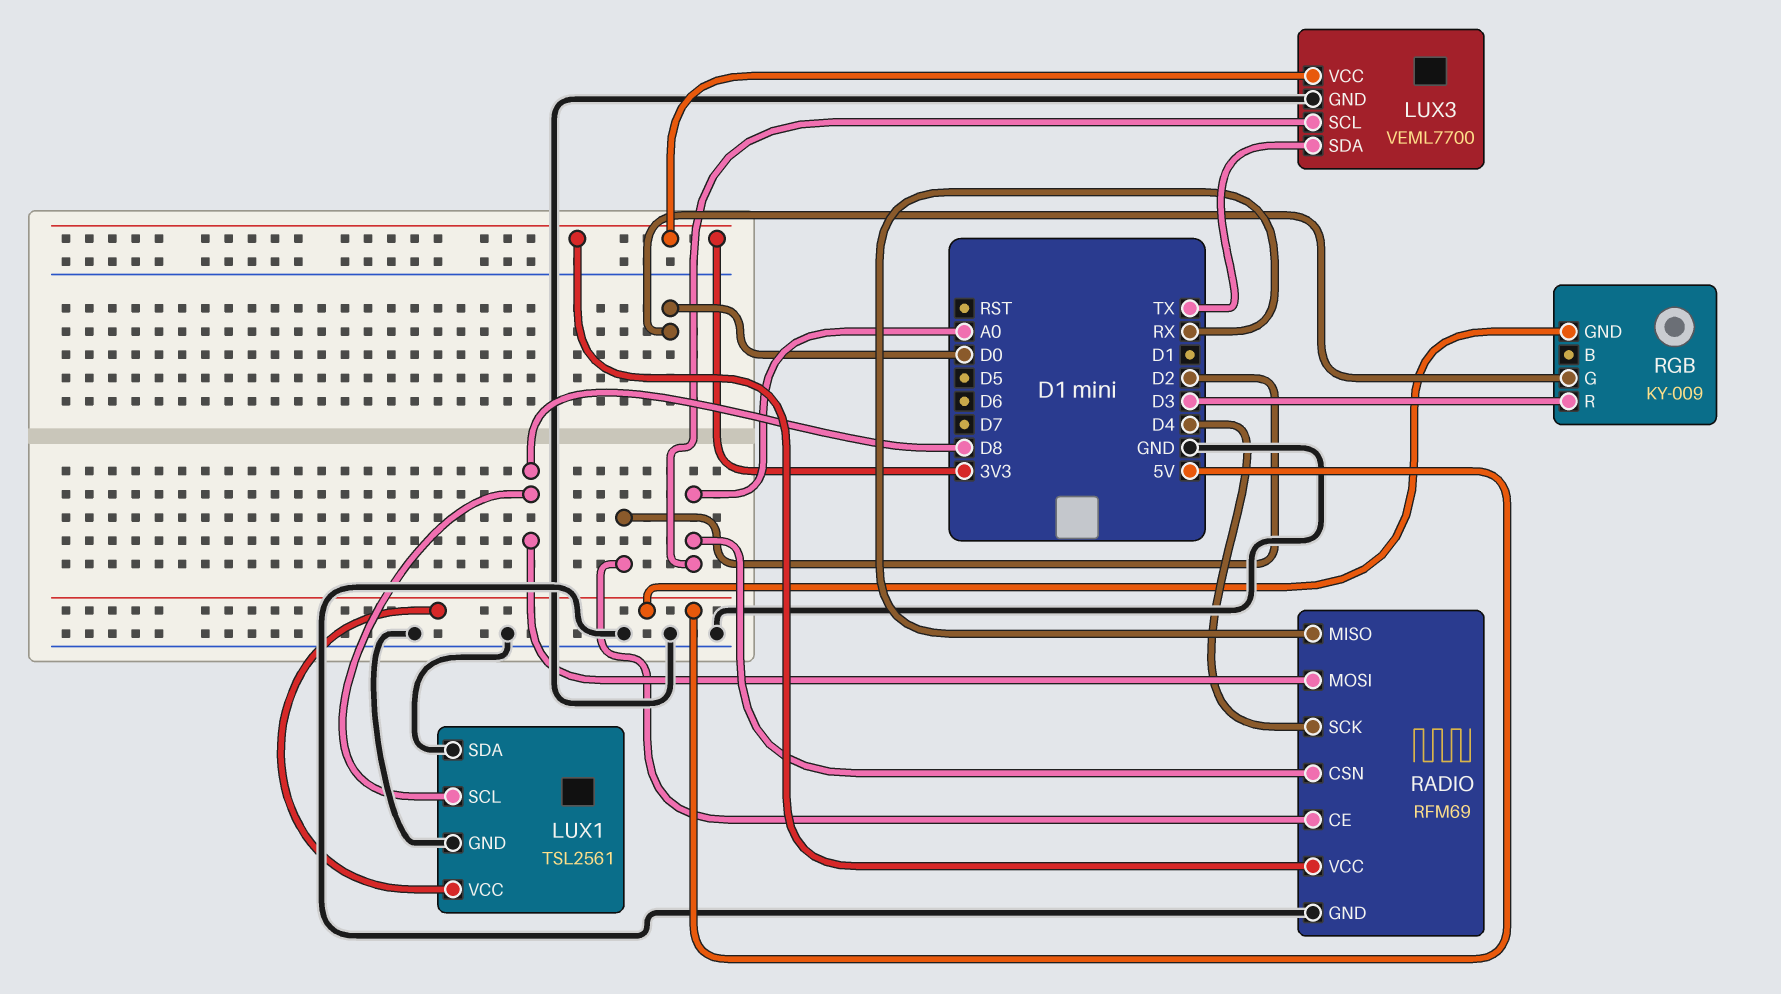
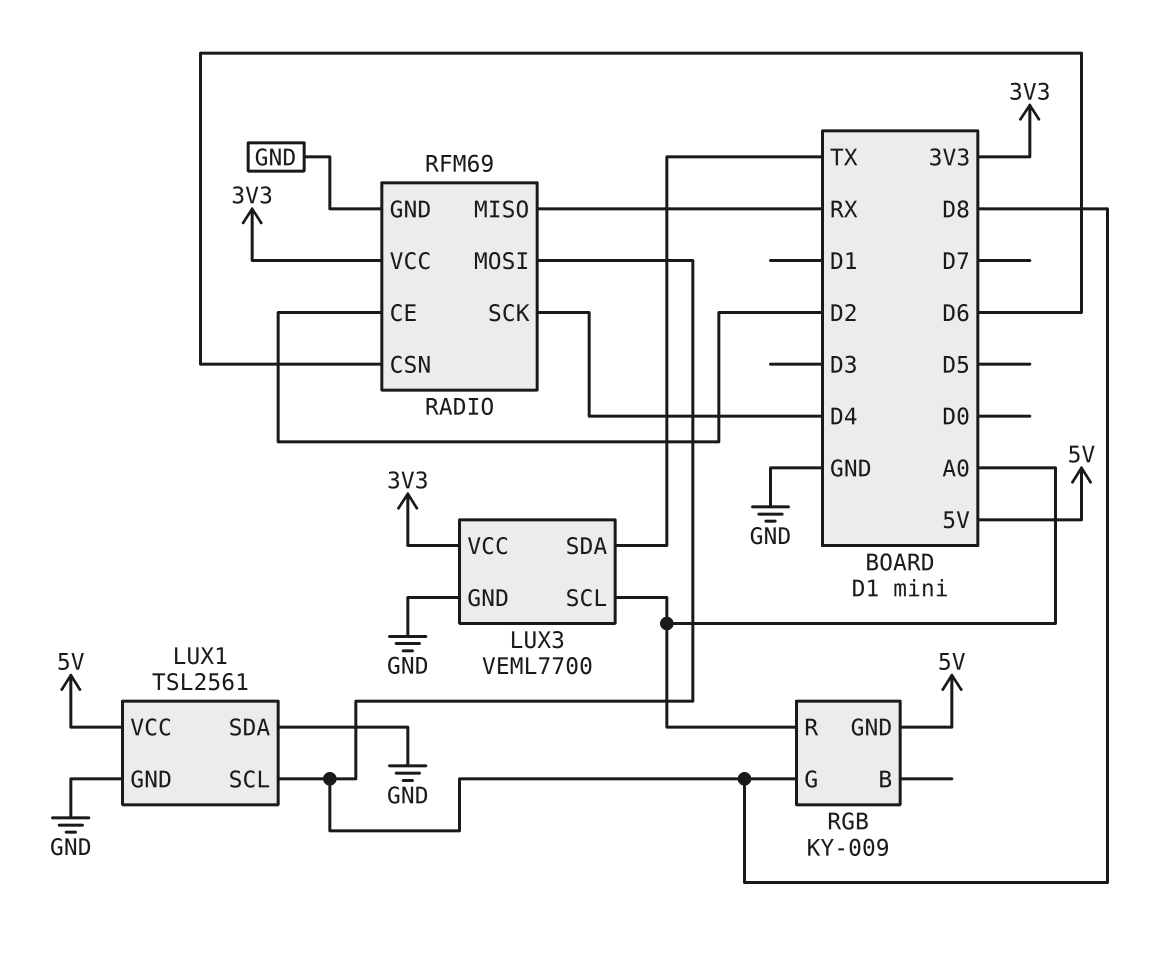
RADIO pin CSN: A0 -> D6
RGB pin G: D0 -> D8
RGB pin R: D3 -> A0

